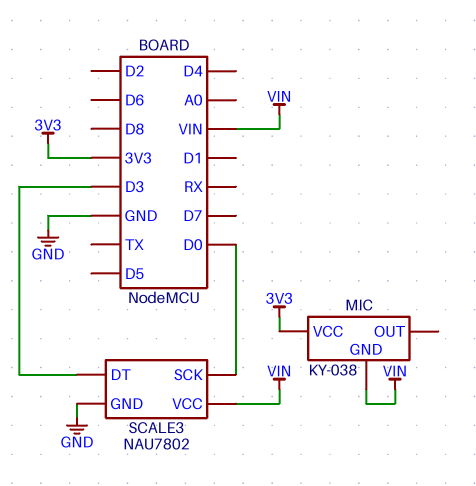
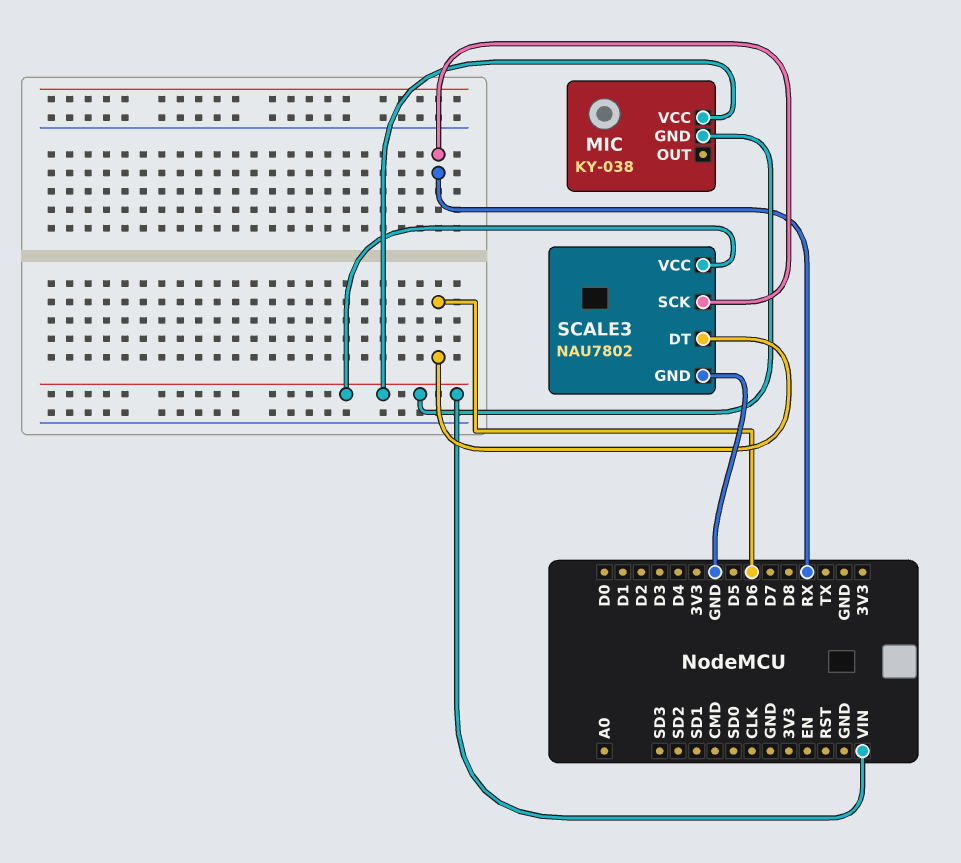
MIC pin VCC: 3V3 -> VIN
SCALE3 pin DT: D3 -> D6
SCALE3 pin SCK: D0 -> RX

